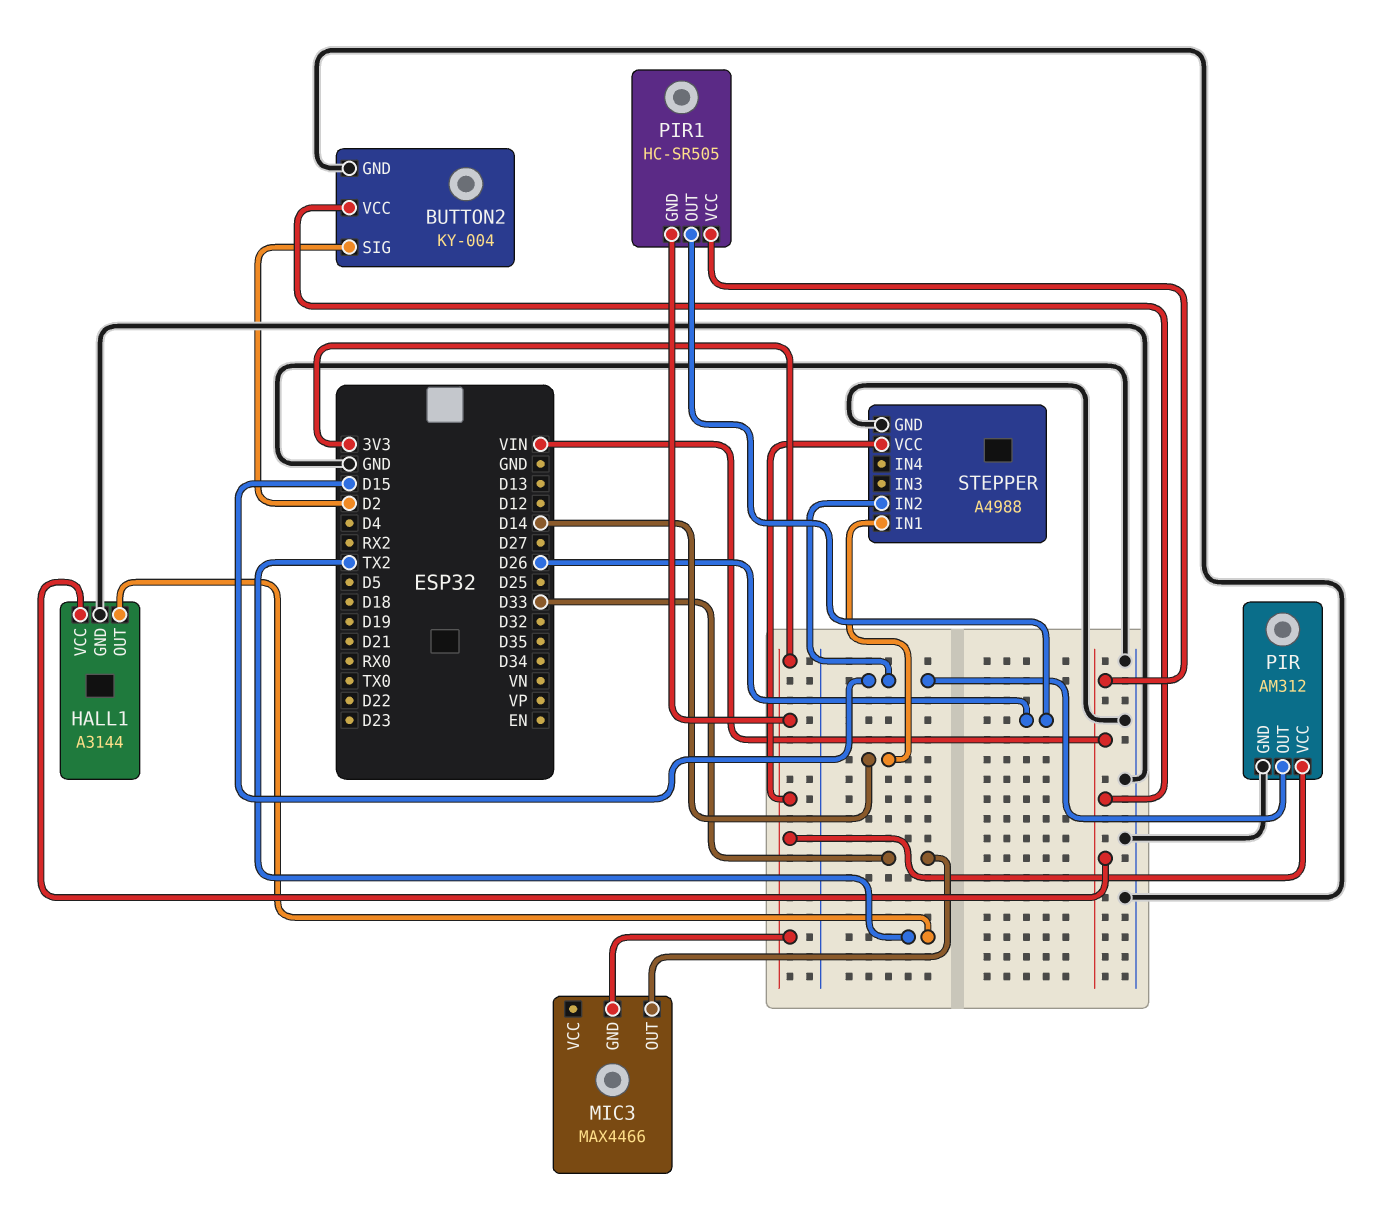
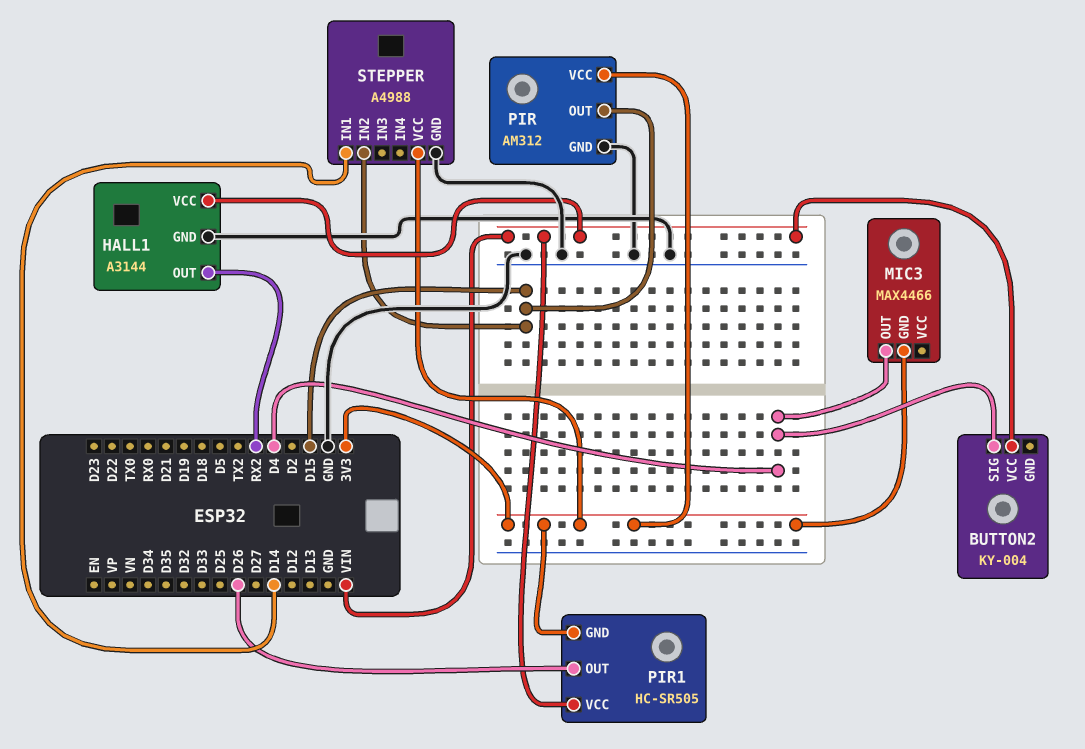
BUTTON2 pin GND: GND -> none
BUTTON2 pin SIG: D2 -> D4
HALL1 pin OUT: TX2 -> RX2
MIC3 pin OUT: D33 -> D4

